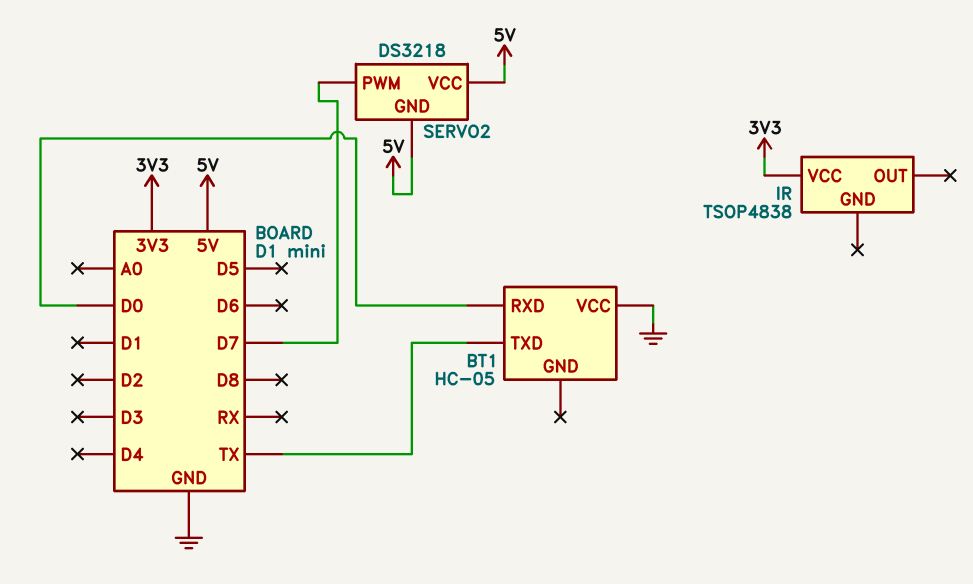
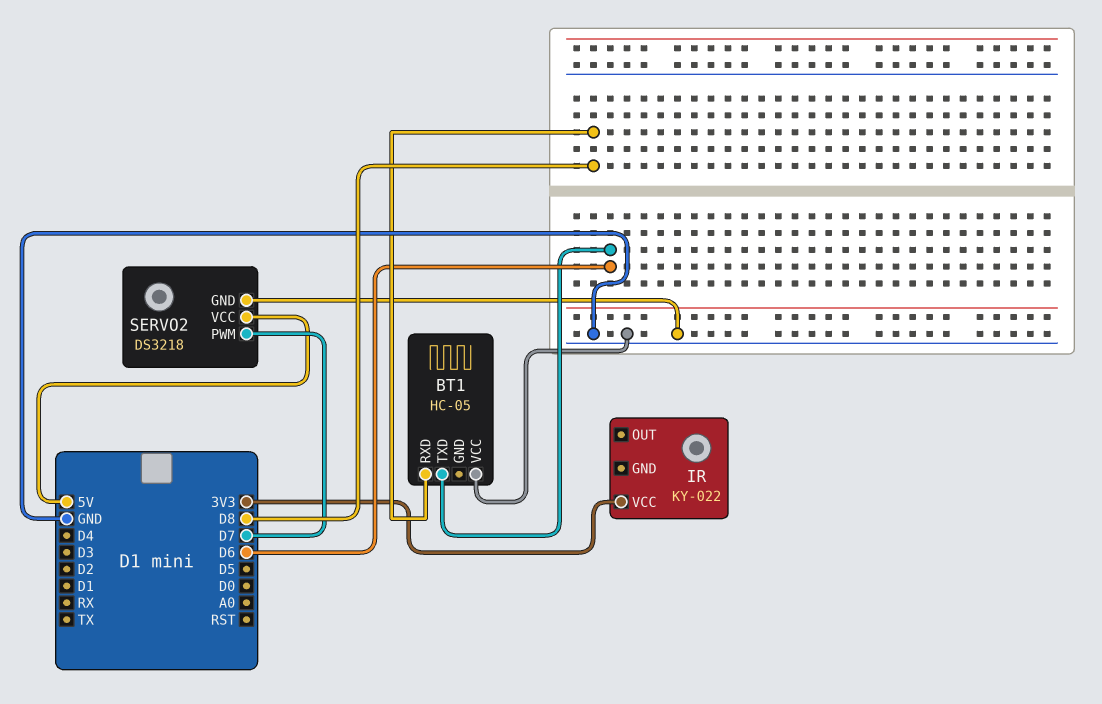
BT1 pin RXD: D0 -> D8
BT1 pin TXD: TX -> D6
IR: TSOP4838 -> KY-022
SERVO2 pin GND: 5V -> GND

